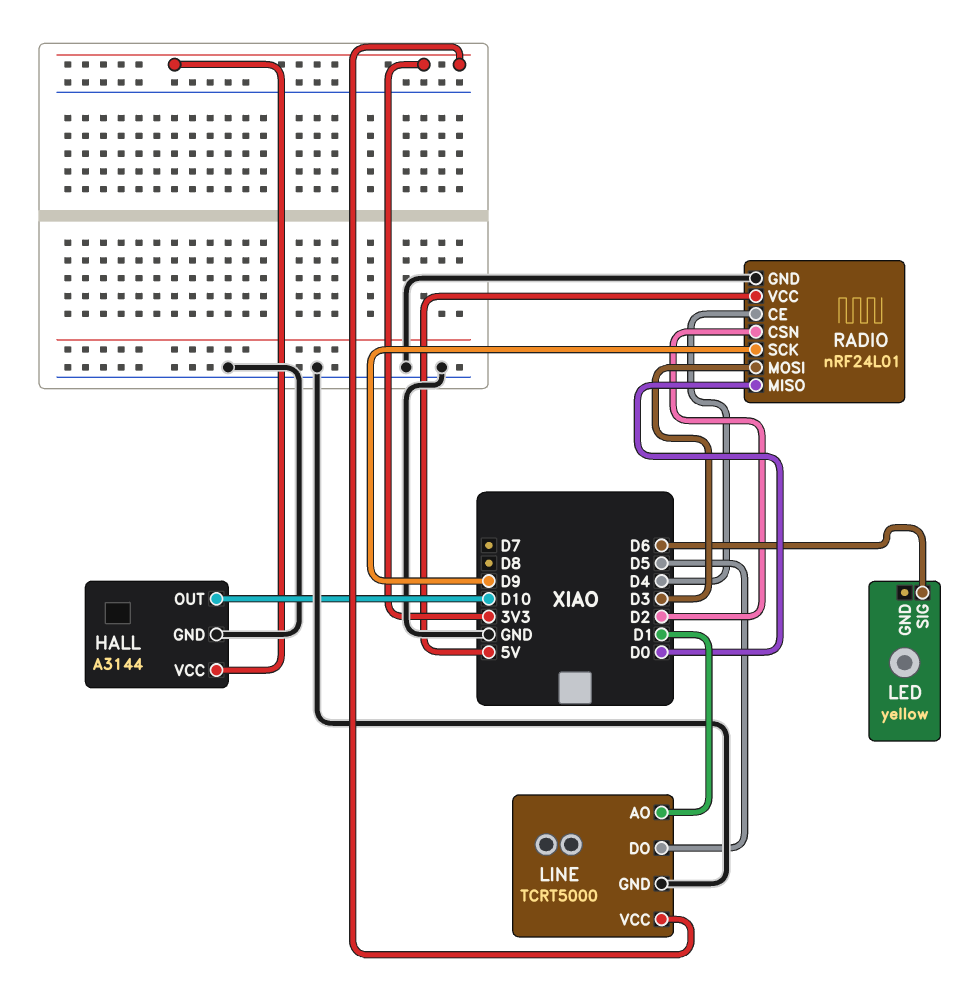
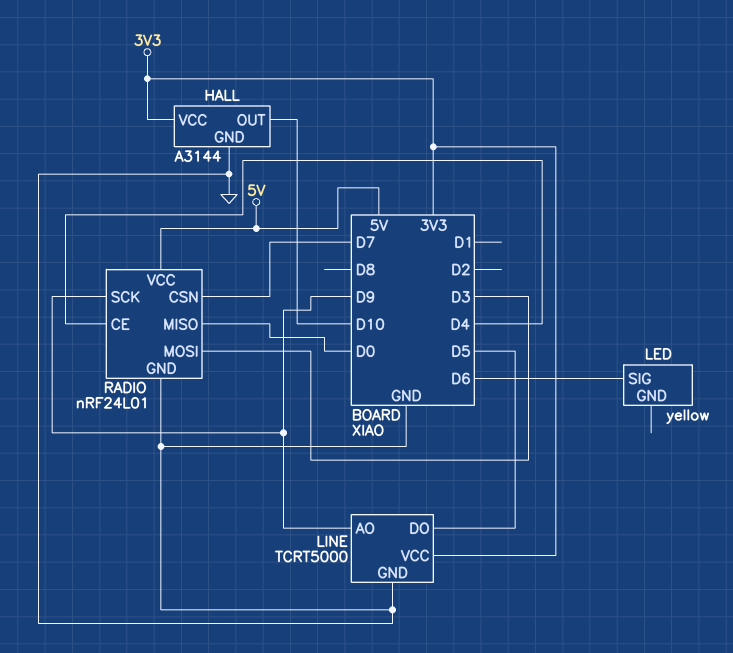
LINE pin AO: D1 -> D9
RADIO pin CSN: D2 -> D7

